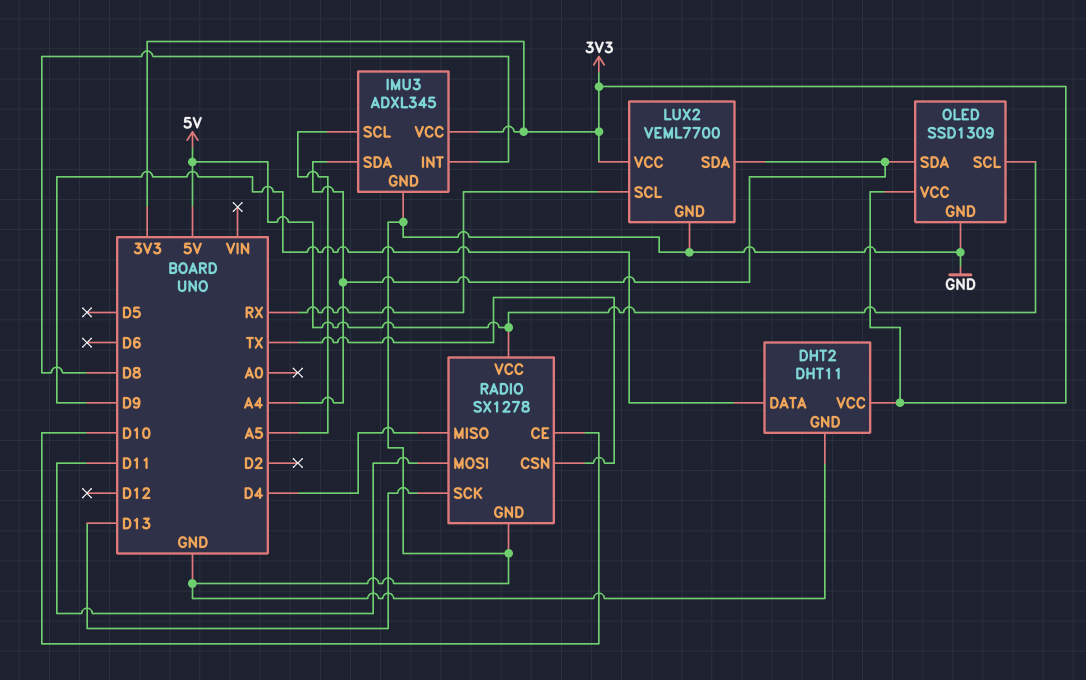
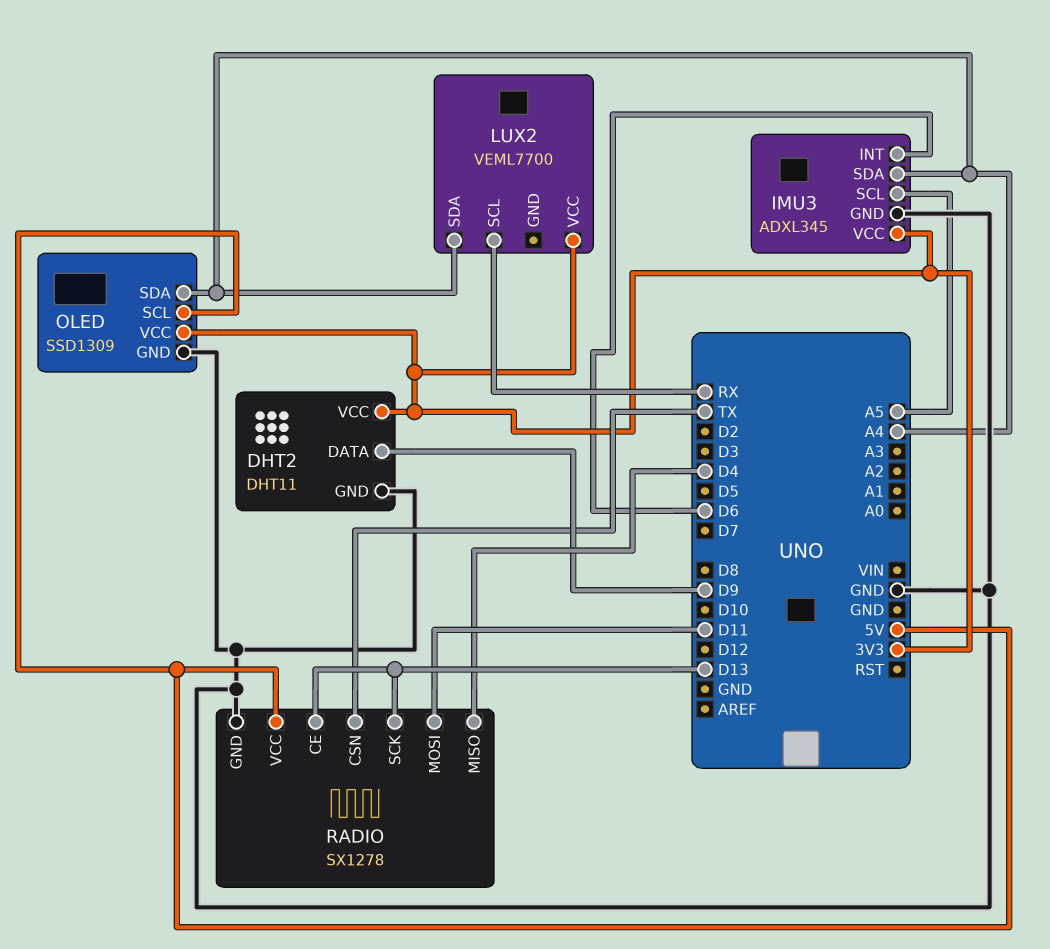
IMU3 pin INT: D8 -> D6
LUX2 pin GND: GND -> none
RADIO pin CE: D10 -> D13

